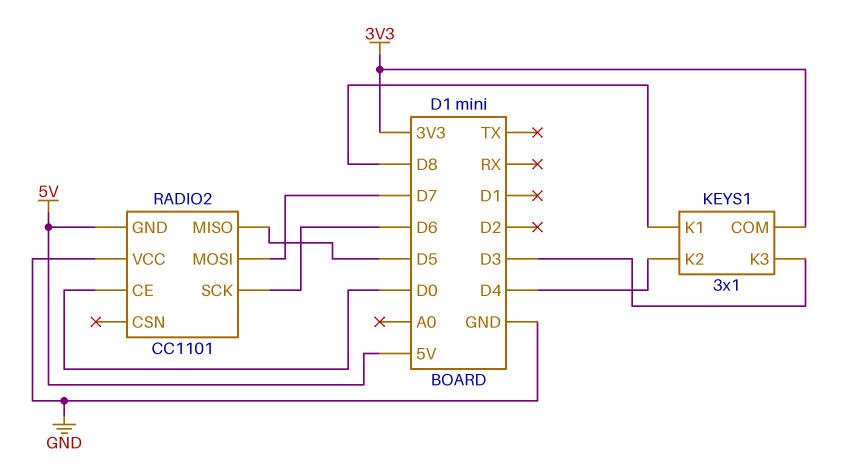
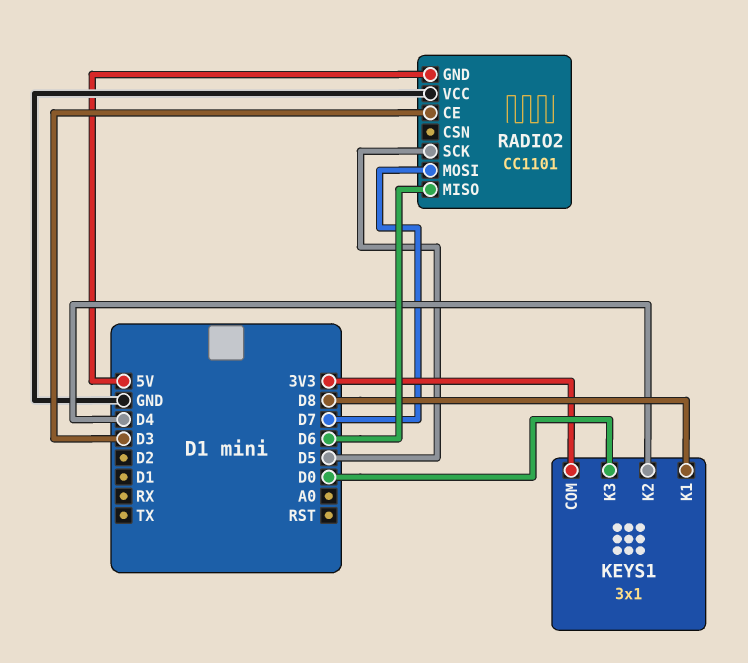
KEYS1 pin K3: D3 -> D0
RADIO2 pin CE: D0 -> D3
RADIO2 pin MISO: D5 -> D6
RADIO2 pin SCK: D6 -> D5

